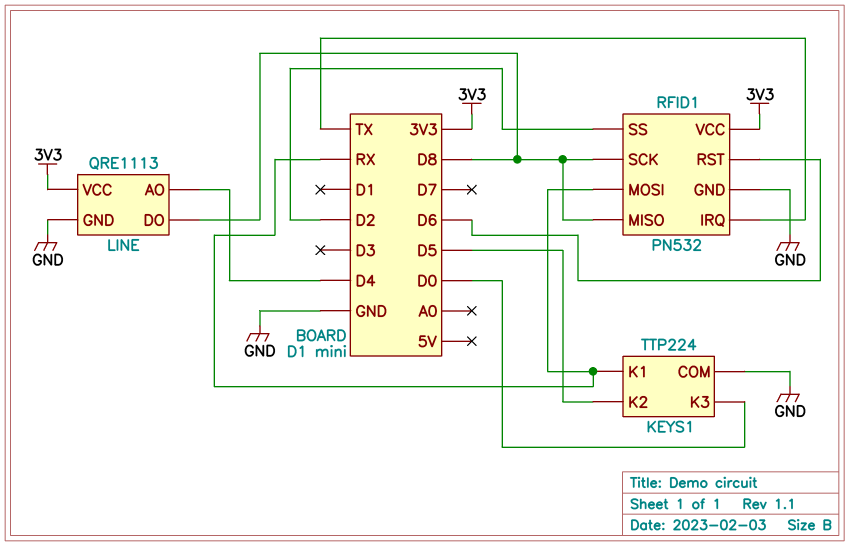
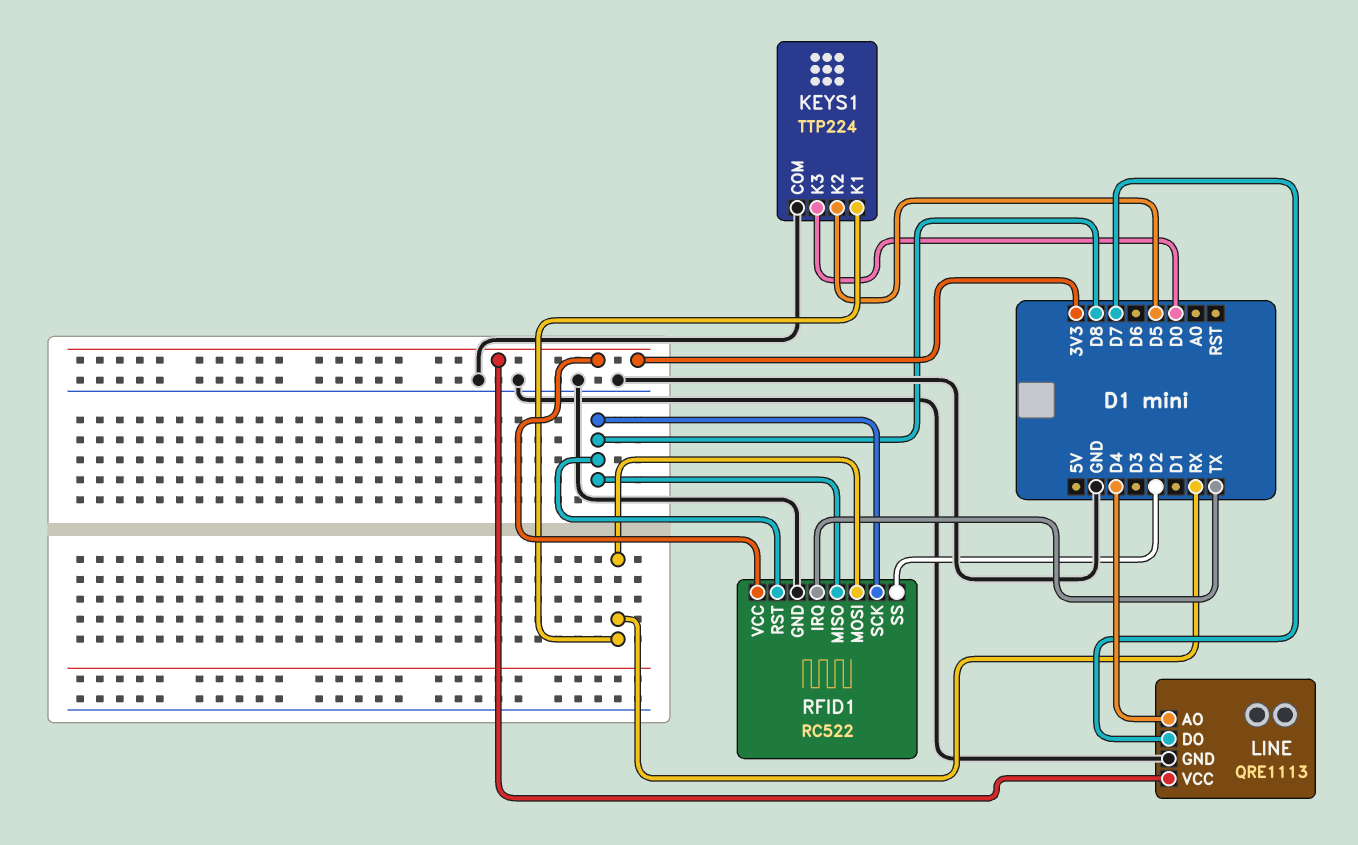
LINE pin DO: D8 -> D7
RFID1: PN532 -> RC522
RFID1 pin RST: D6 -> D8

